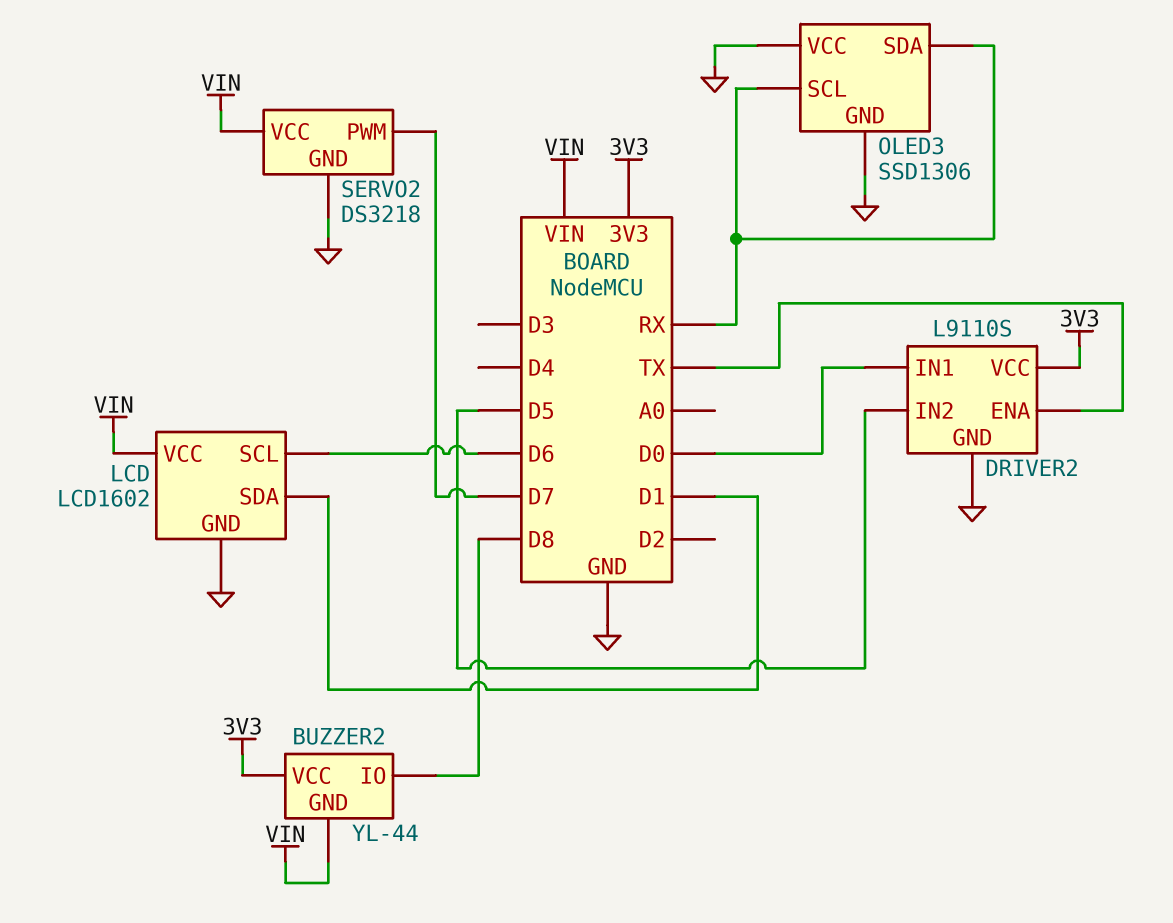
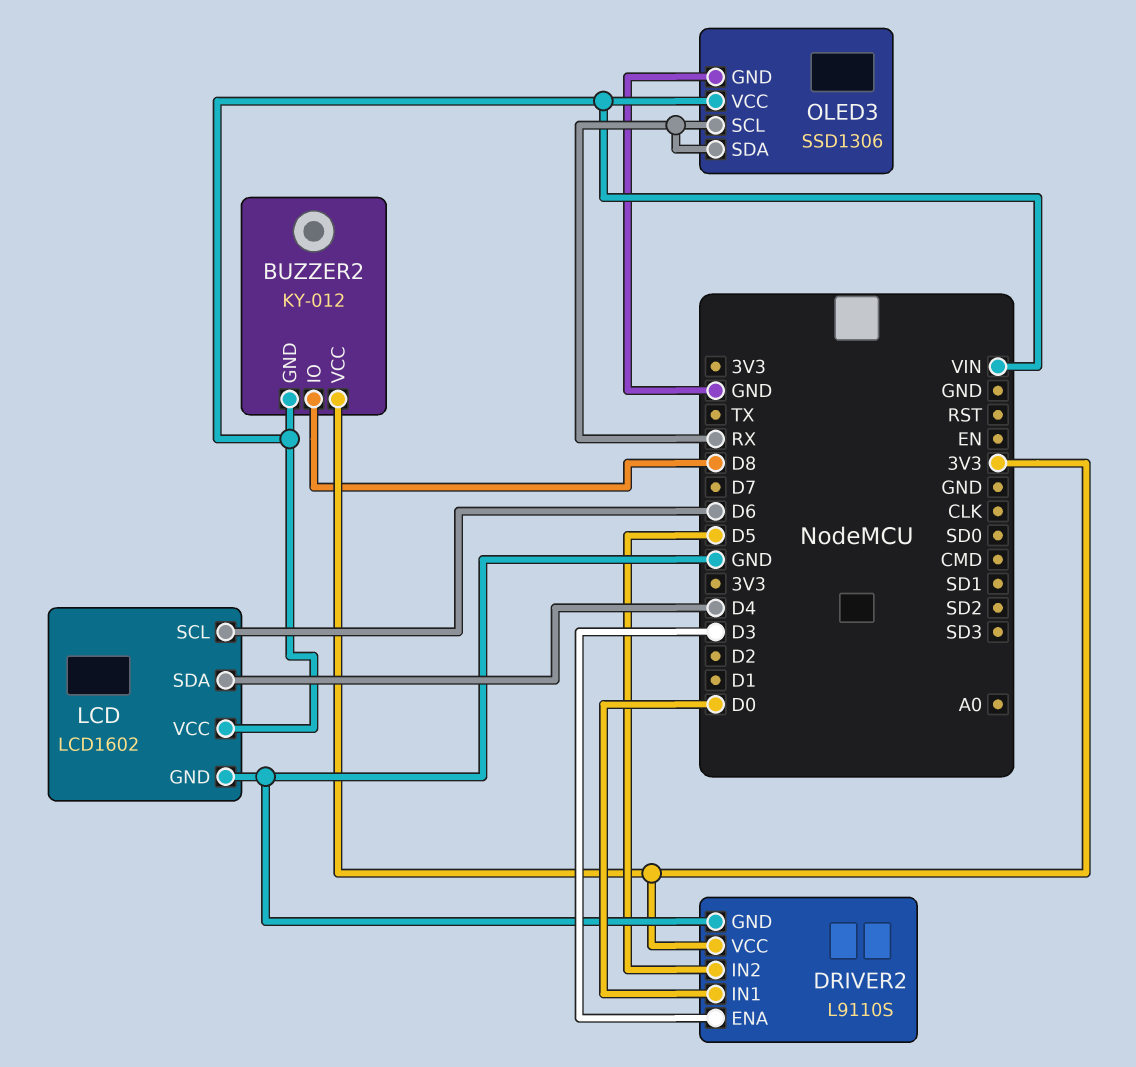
BUZZER2: YL-44 -> KY-012
DRIVER2 pin ENA: TX -> D3
LCD pin SDA: D1 -> D4
OLED3 pin VCC: GND -> VIN
SERVO2: DS3218 -> none
SERVO2 pin GND: GND -> none
SERVO2 pin PWM: D7 -> none
SERVO2 pin VCC: VIN -> none

